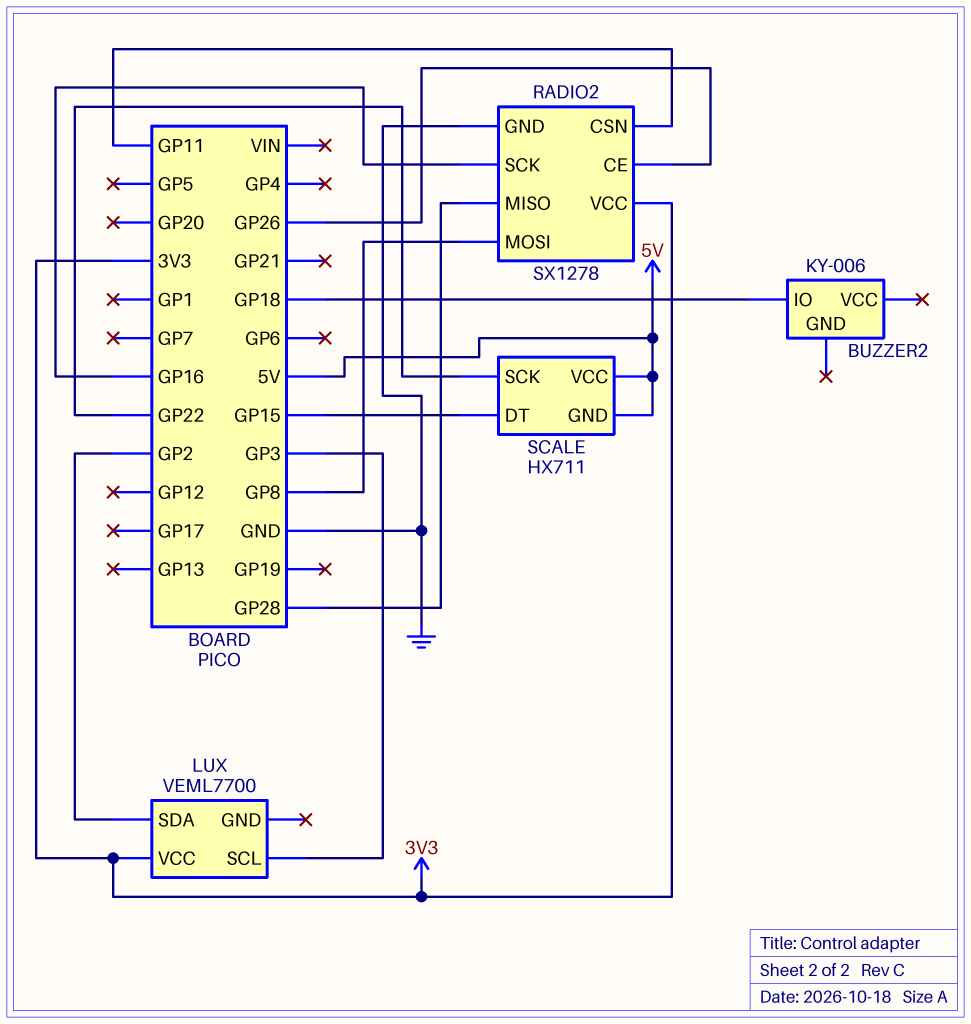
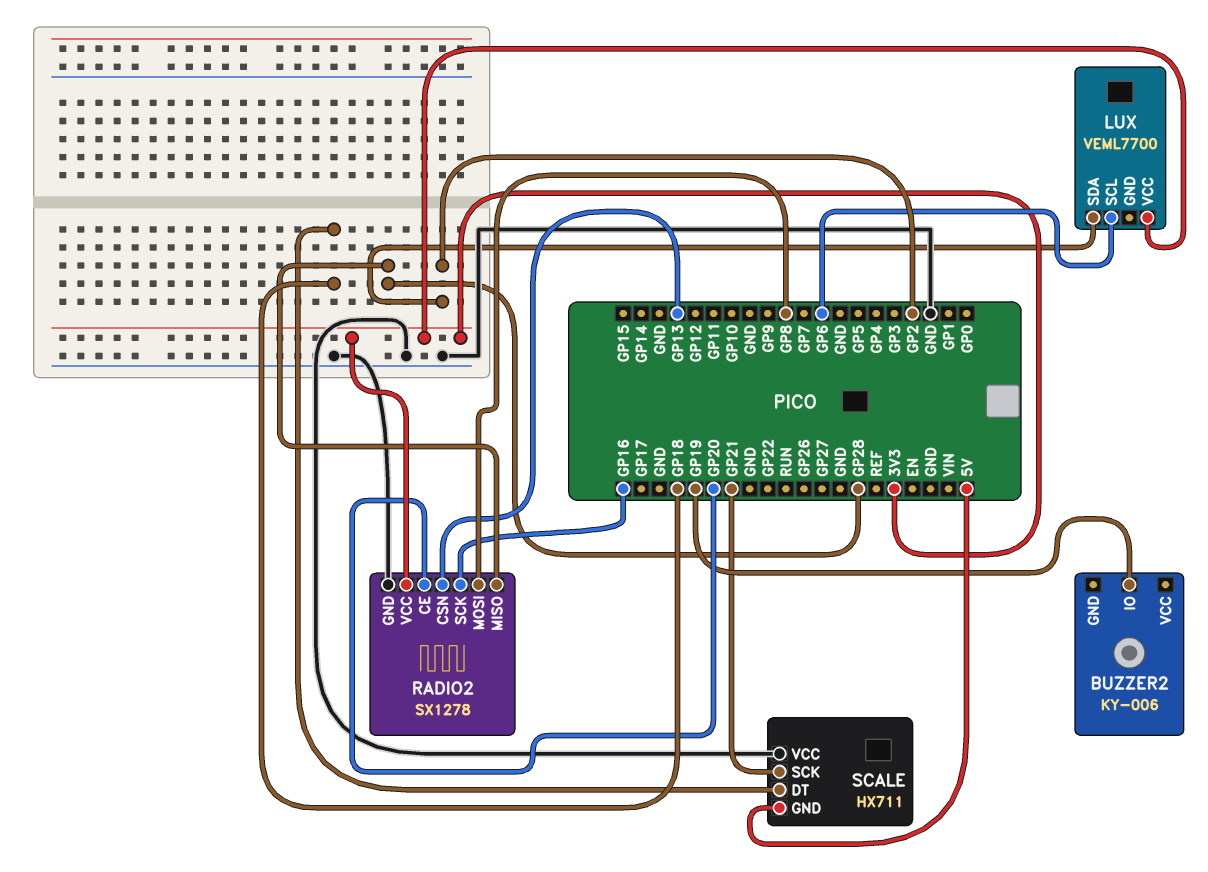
BUZZER2 pin IO: GP18 -> GP19
LUX pin SCL: GP3 -> GP6
RADIO2 pin CE: GP26 -> GP20
RADIO2 pin CSN: GP11 -> GP13
SCALE pin DT: GP15 -> GP18
SCALE pin SCK: GP22 -> GP21
SCALE pin VCC: 5V -> GND

